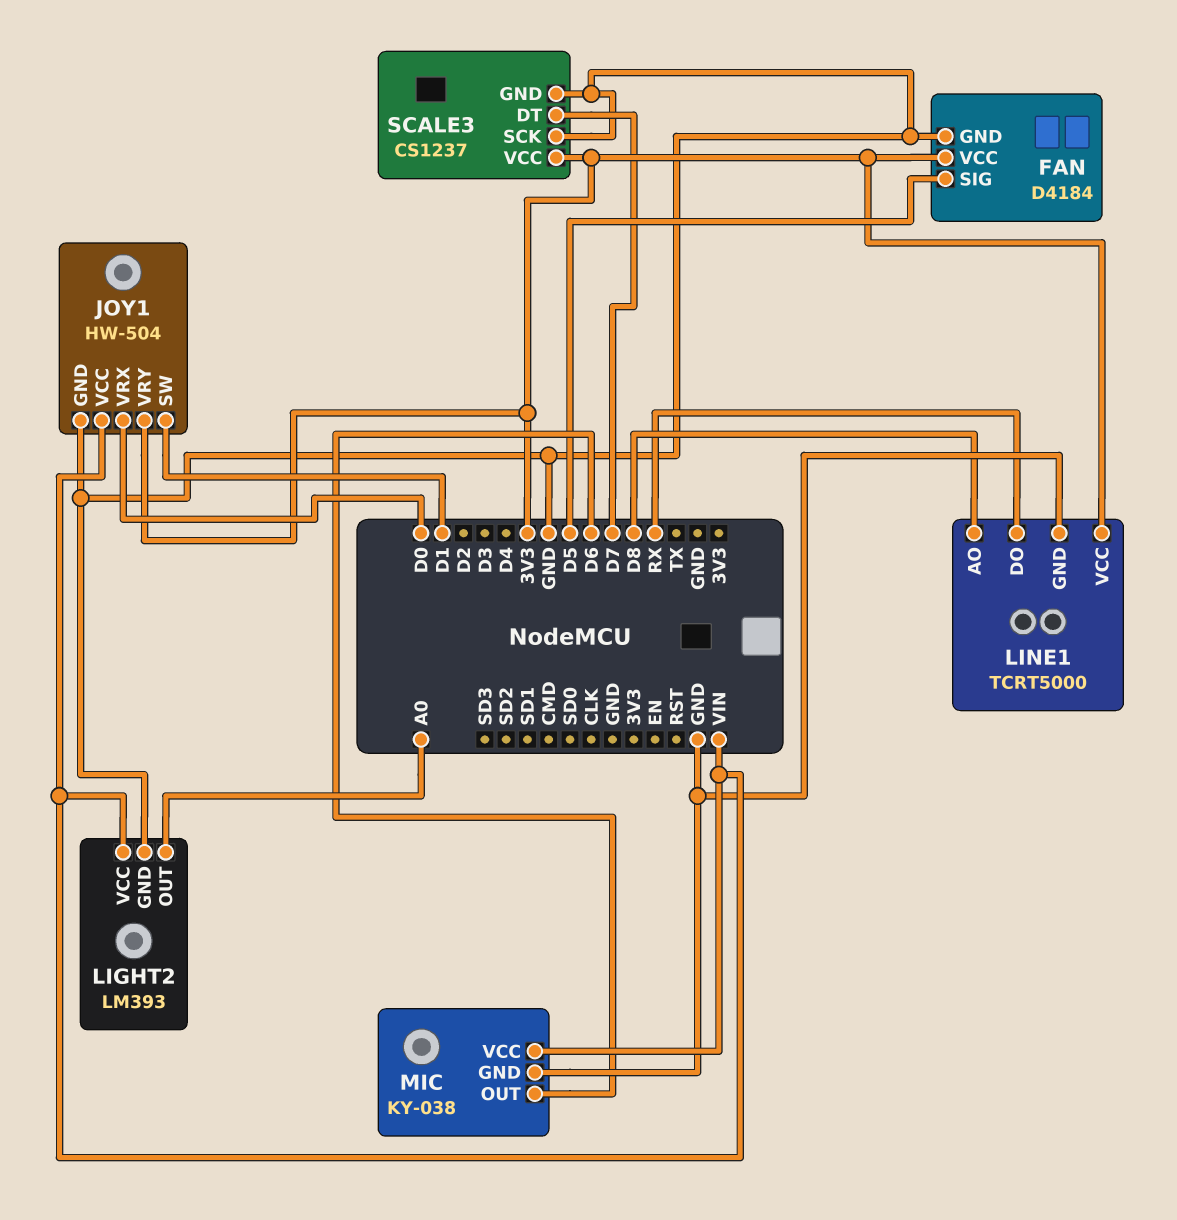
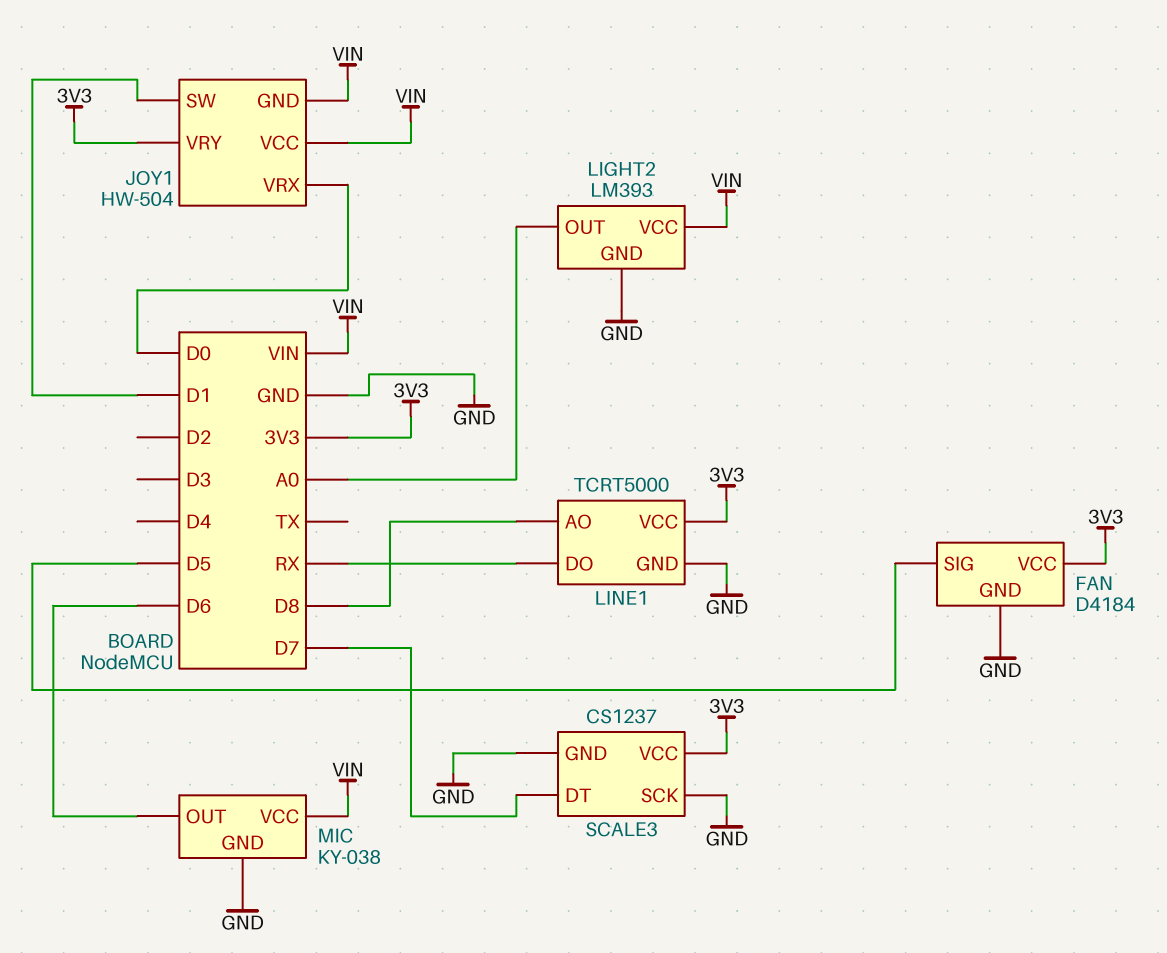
JOY1 pin GND: GND -> VIN

